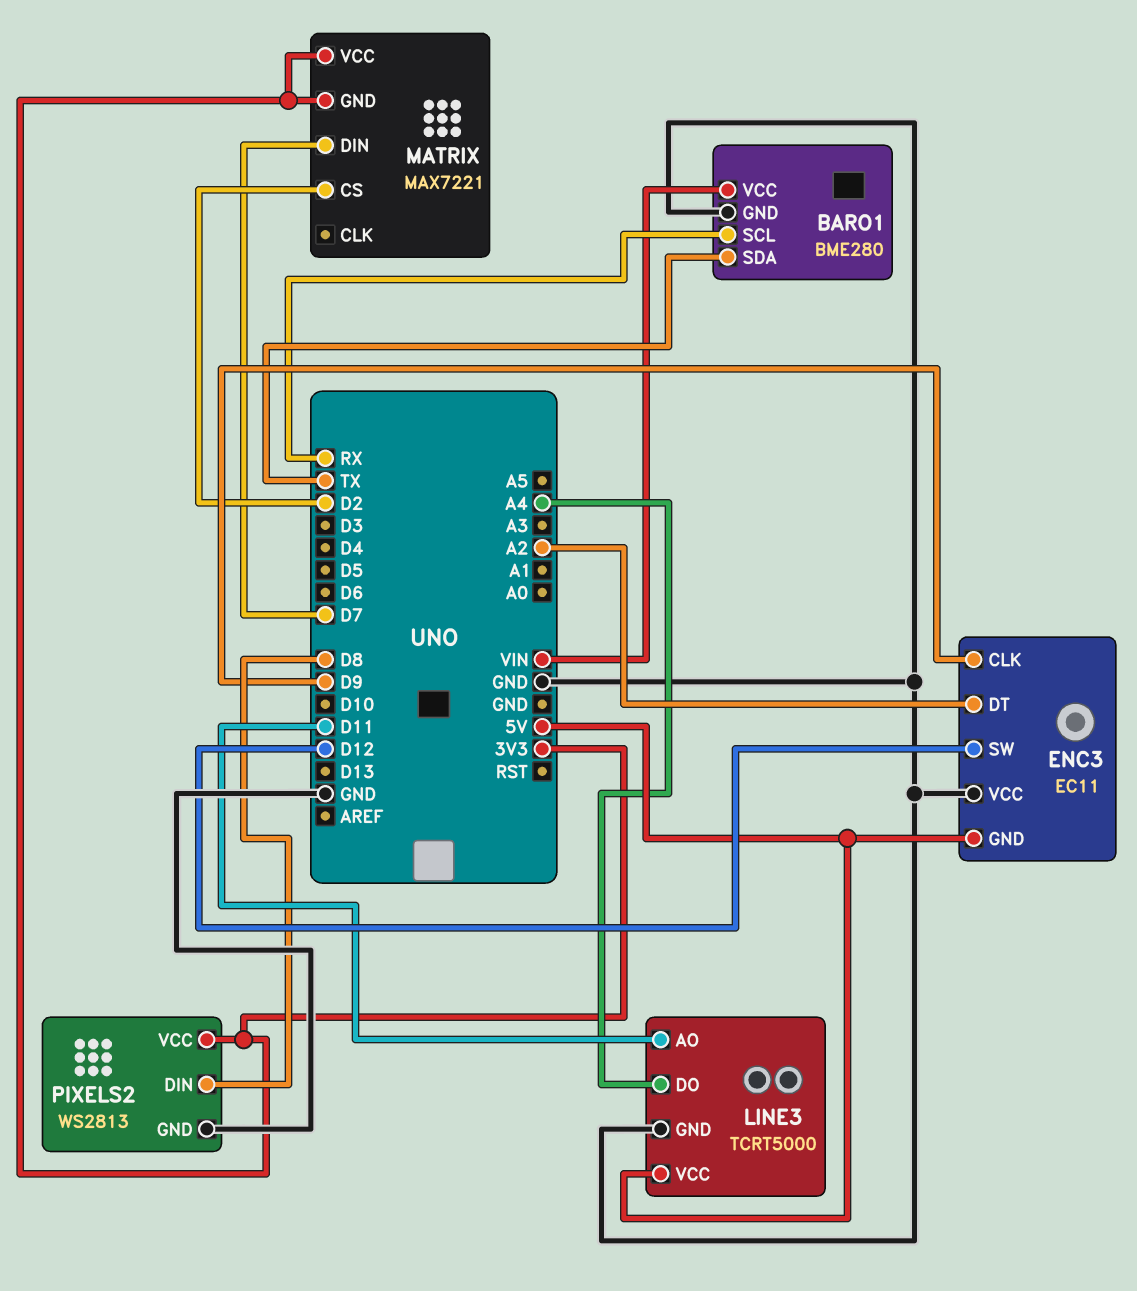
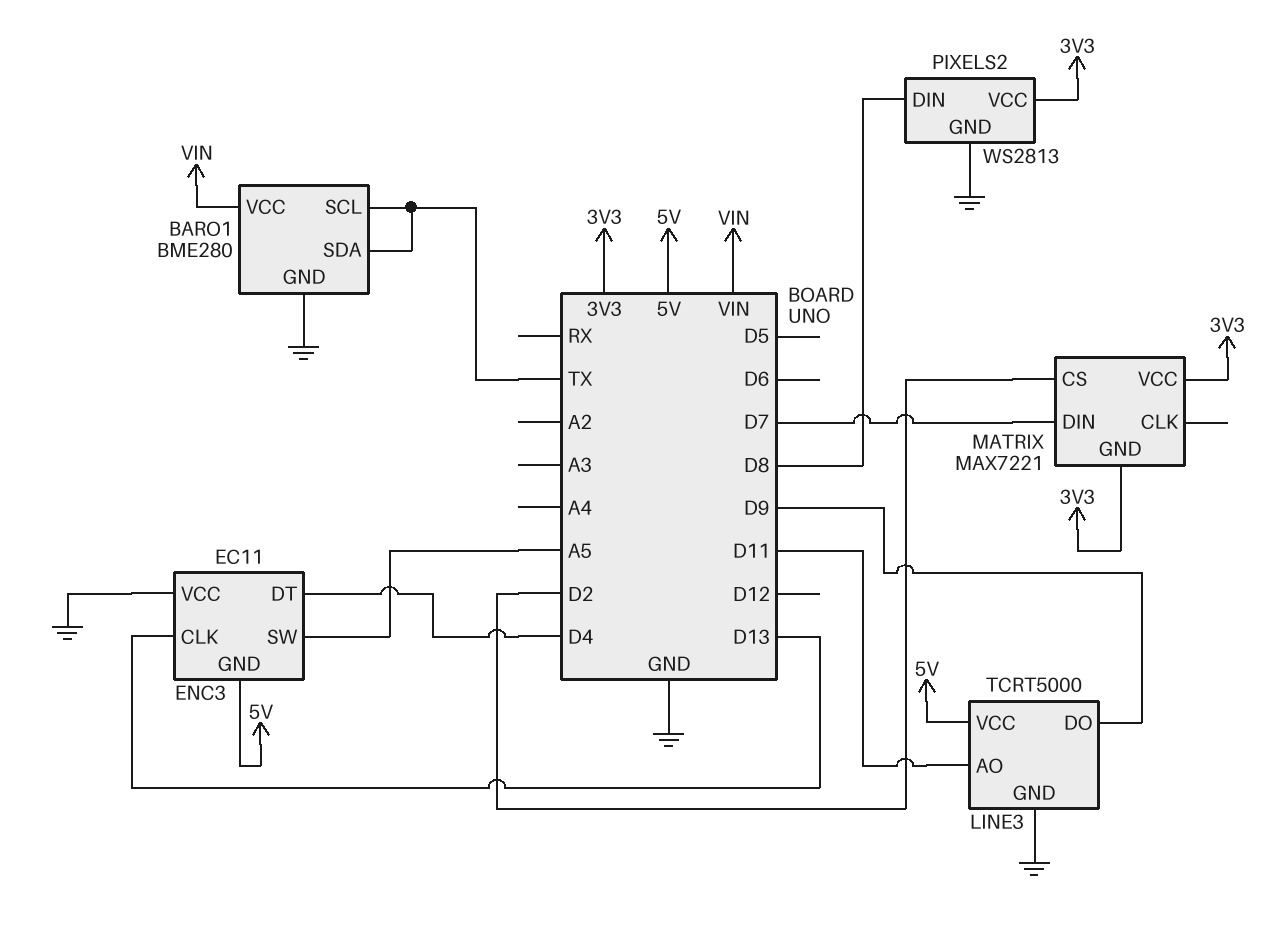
BARO1 pin SCL: RX -> TX
ENC3 pin CLK: D9 -> D13
ENC3 pin DT: A2 -> D4
ENC3 pin SW: D12 -> A5
LINE3 pin DO: A4 -> D9

